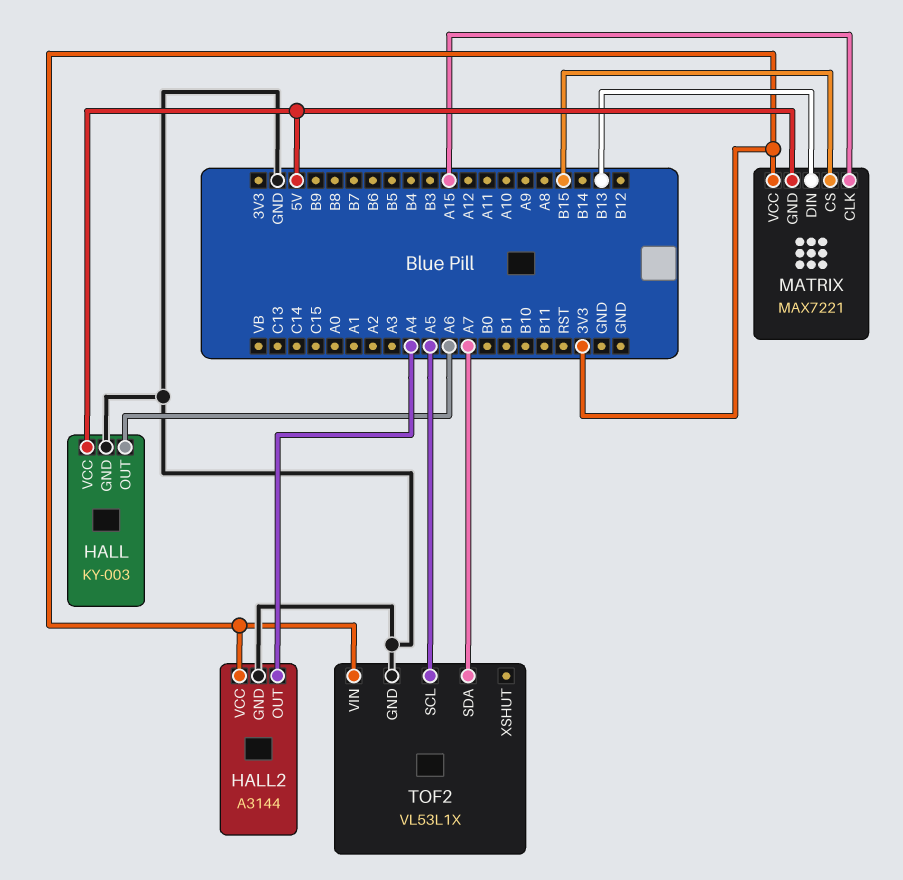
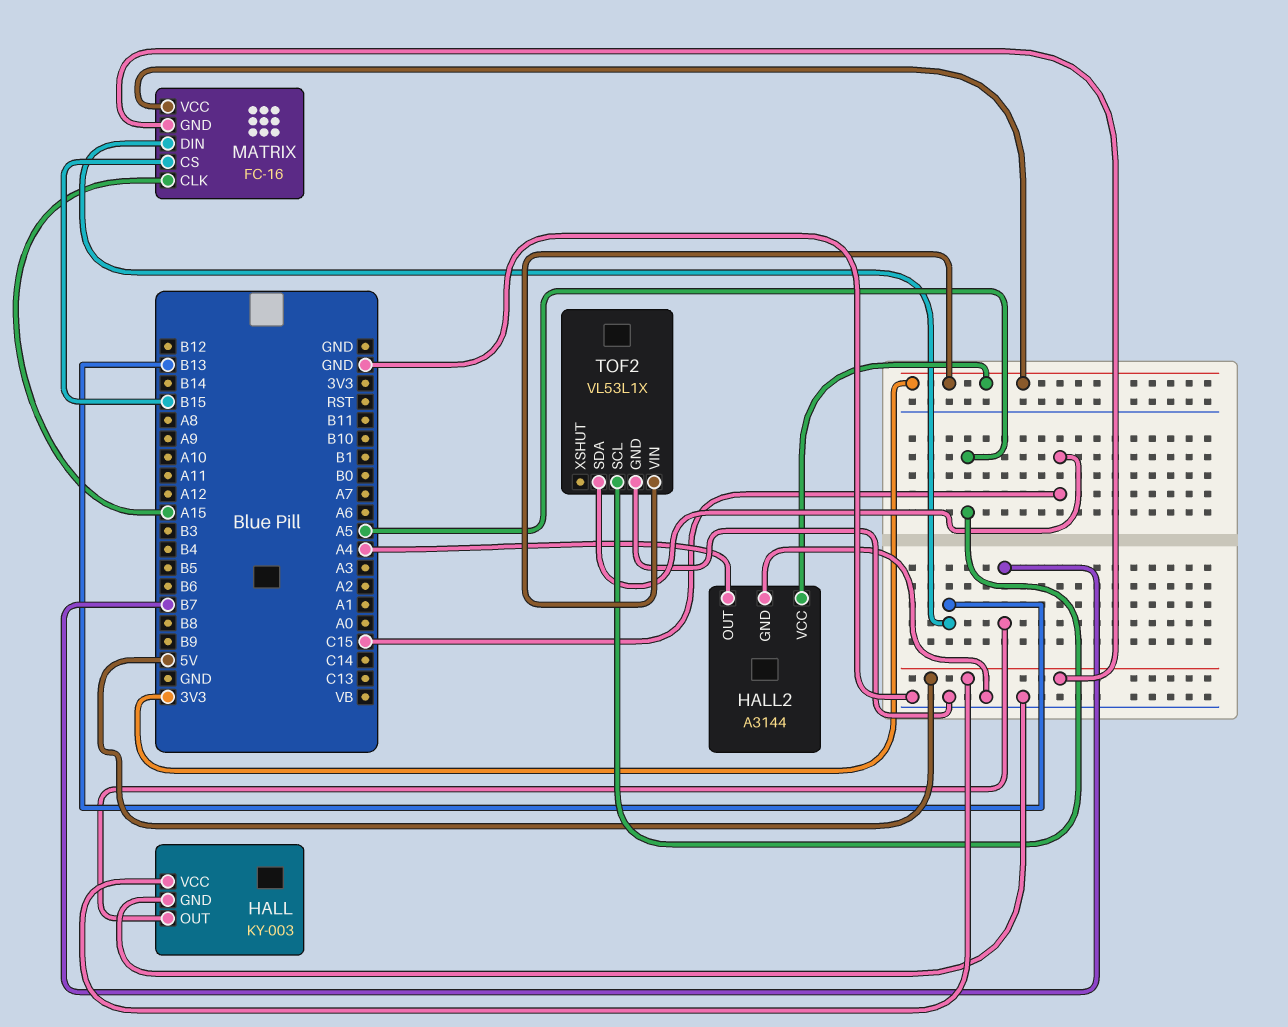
HALL pin OUT: A6 -> B7
MATRIX: MAX7221 -> FC-16
TOF2 pin SDA: A7 -> C15

